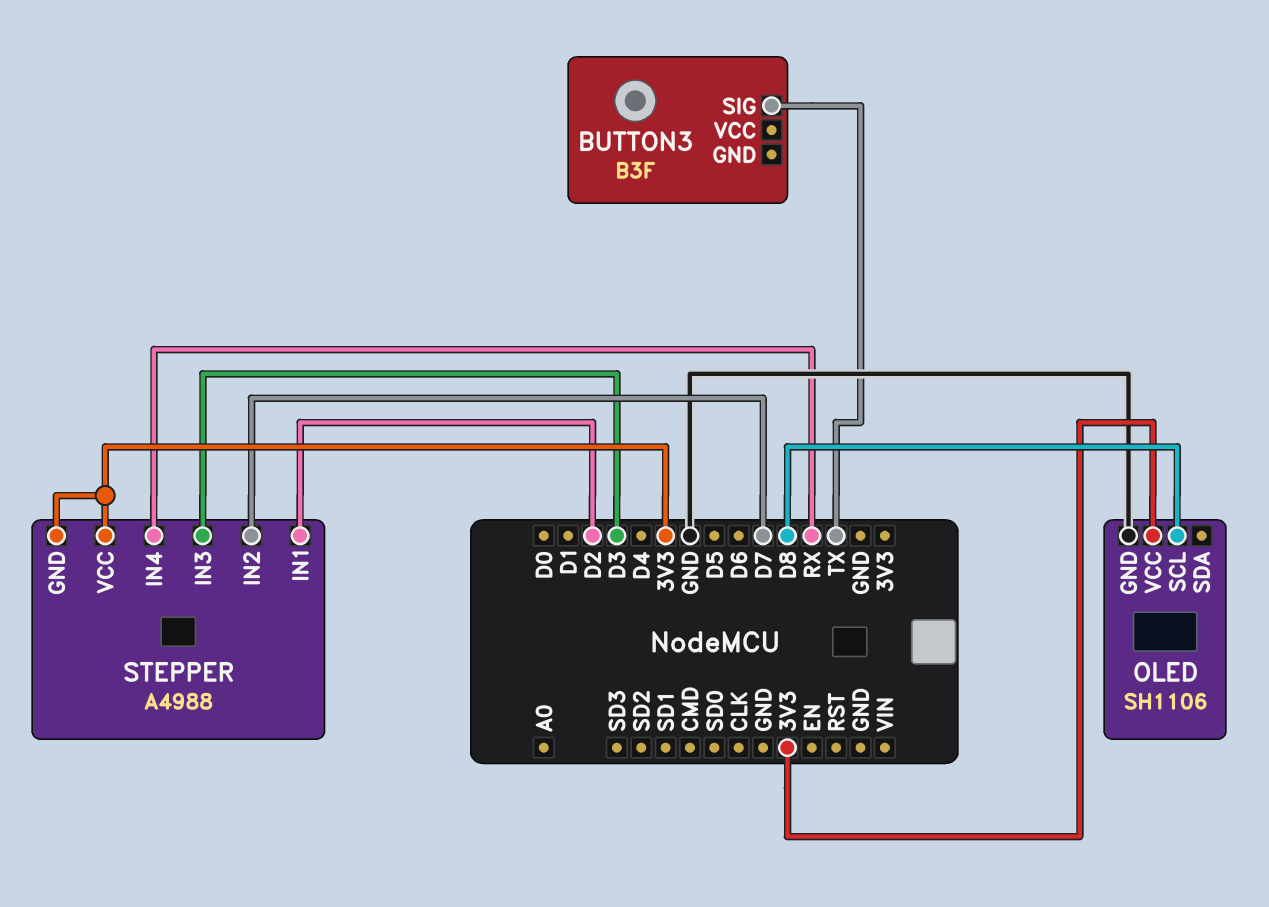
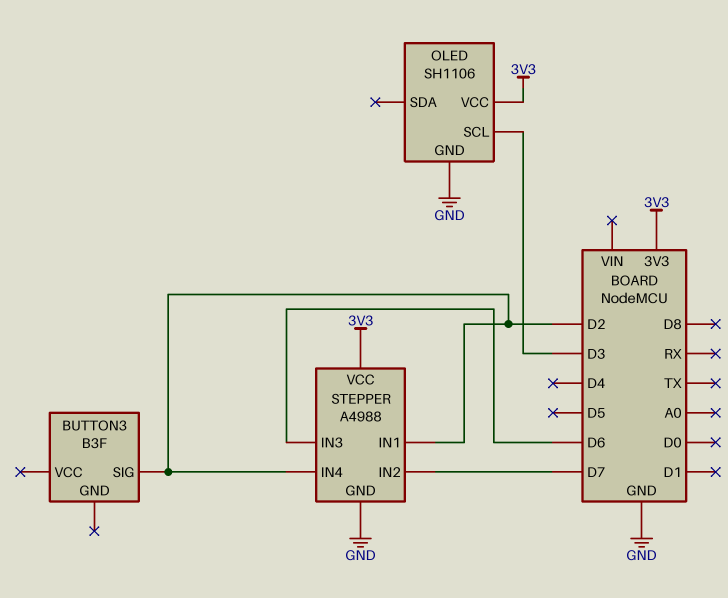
BUTTON3 pin SIG: TX -> D2
OLED pin SCL: D8 -> D3
STEPPER pin GND: 3V3 -> GND
STEPPER pin IN3: D3 -> D6
STEPPER pin IN4: RX -> D2

